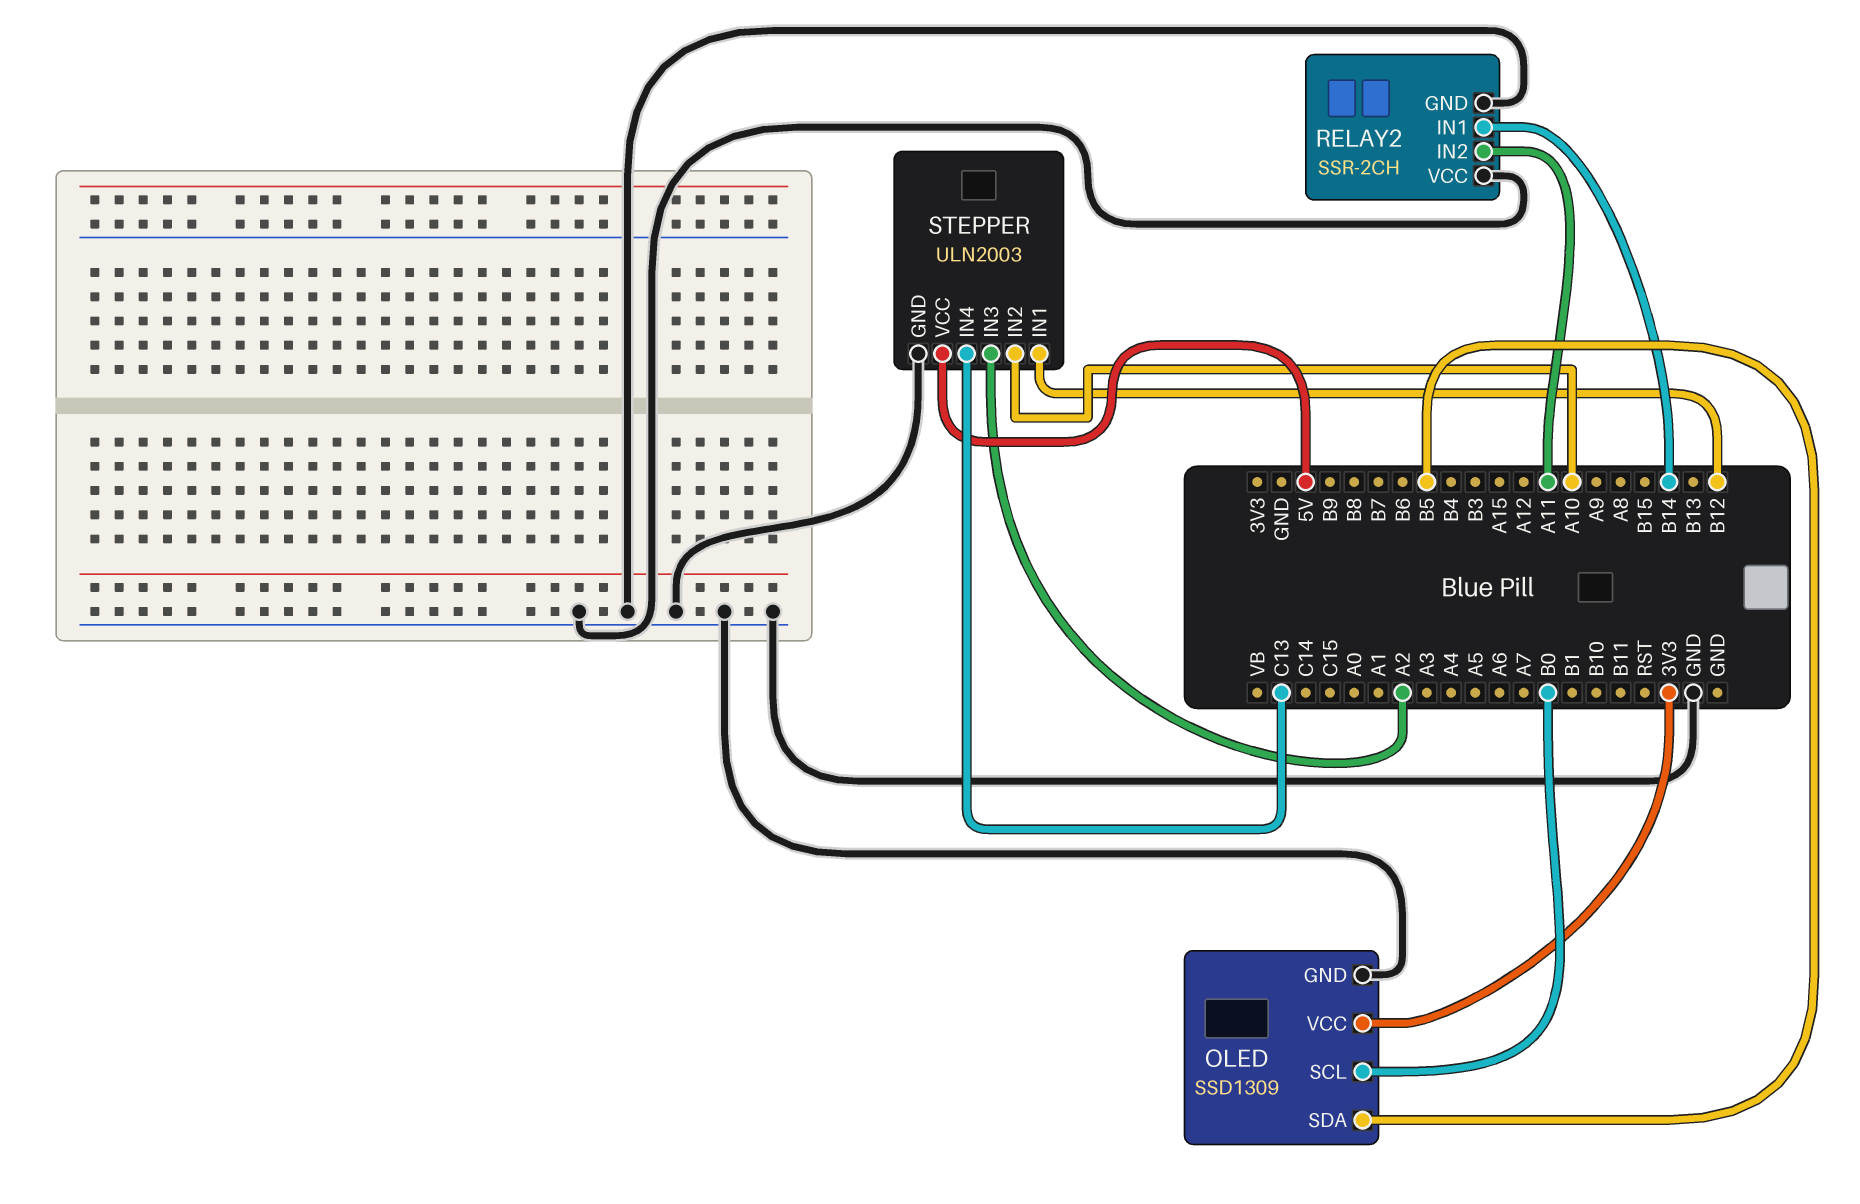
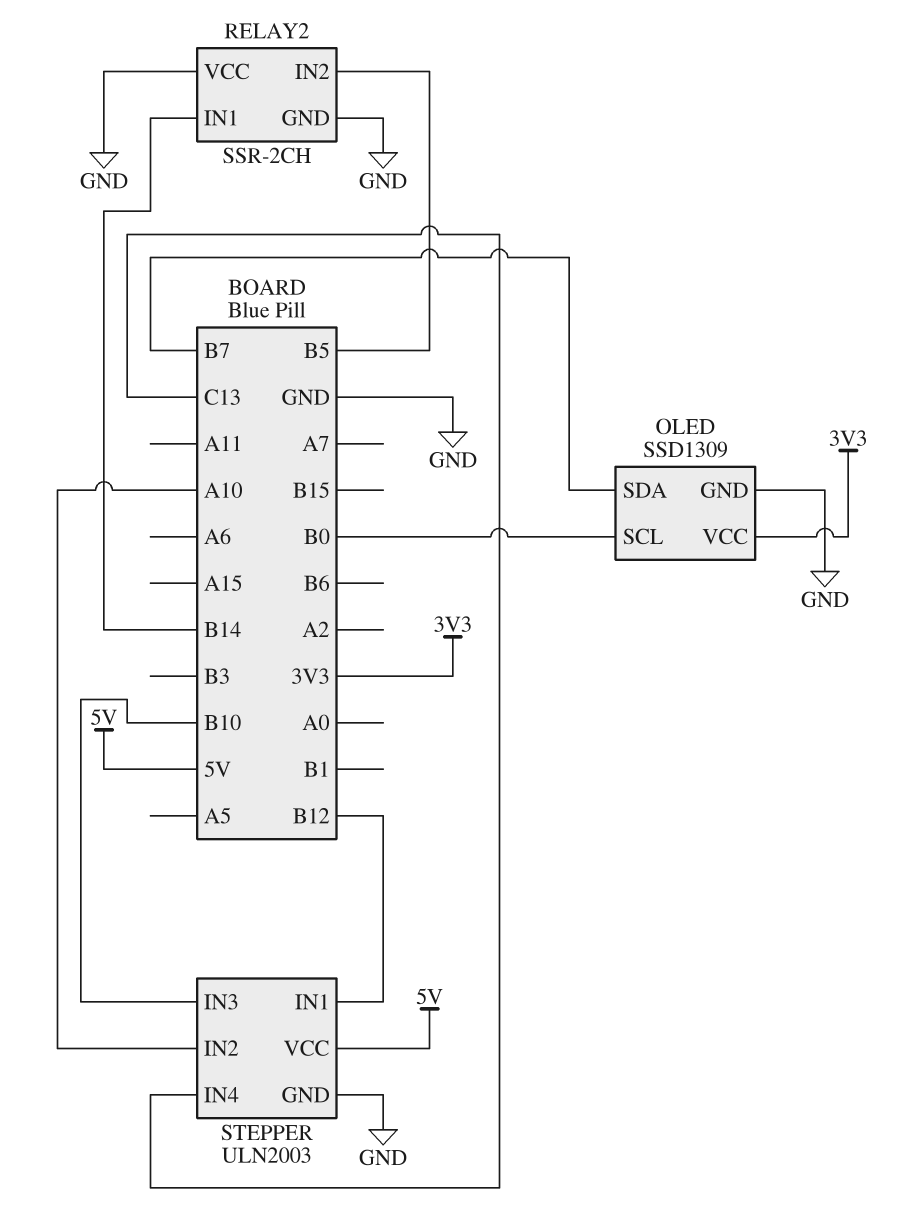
OLED pin SDA: B5 -> B7
RELAY2 pin IN2: A11 -> B5
STEPPER pin IN3: A2 -> B10

